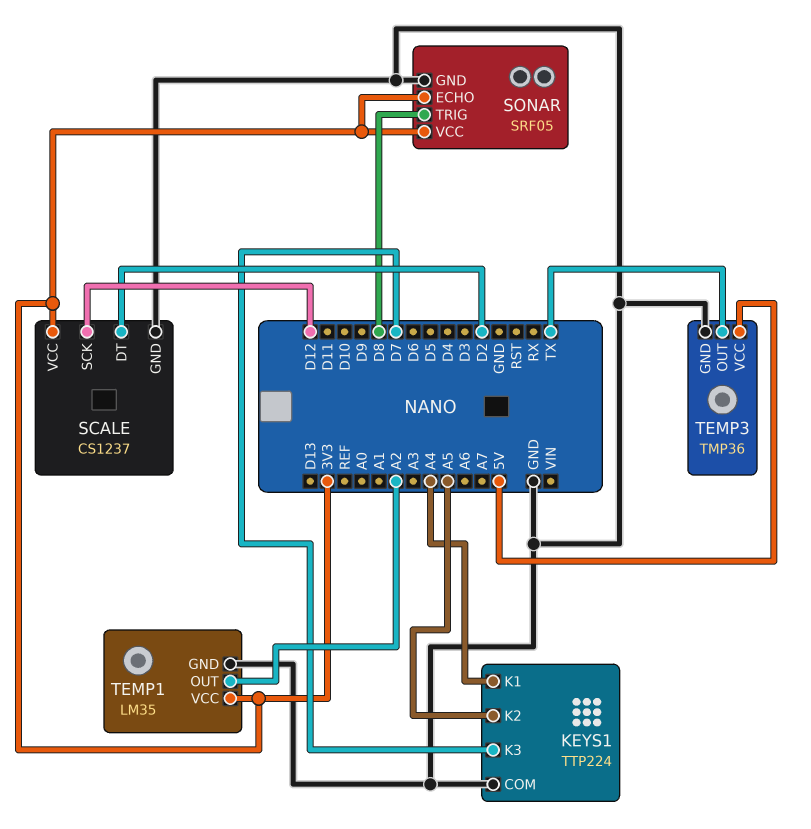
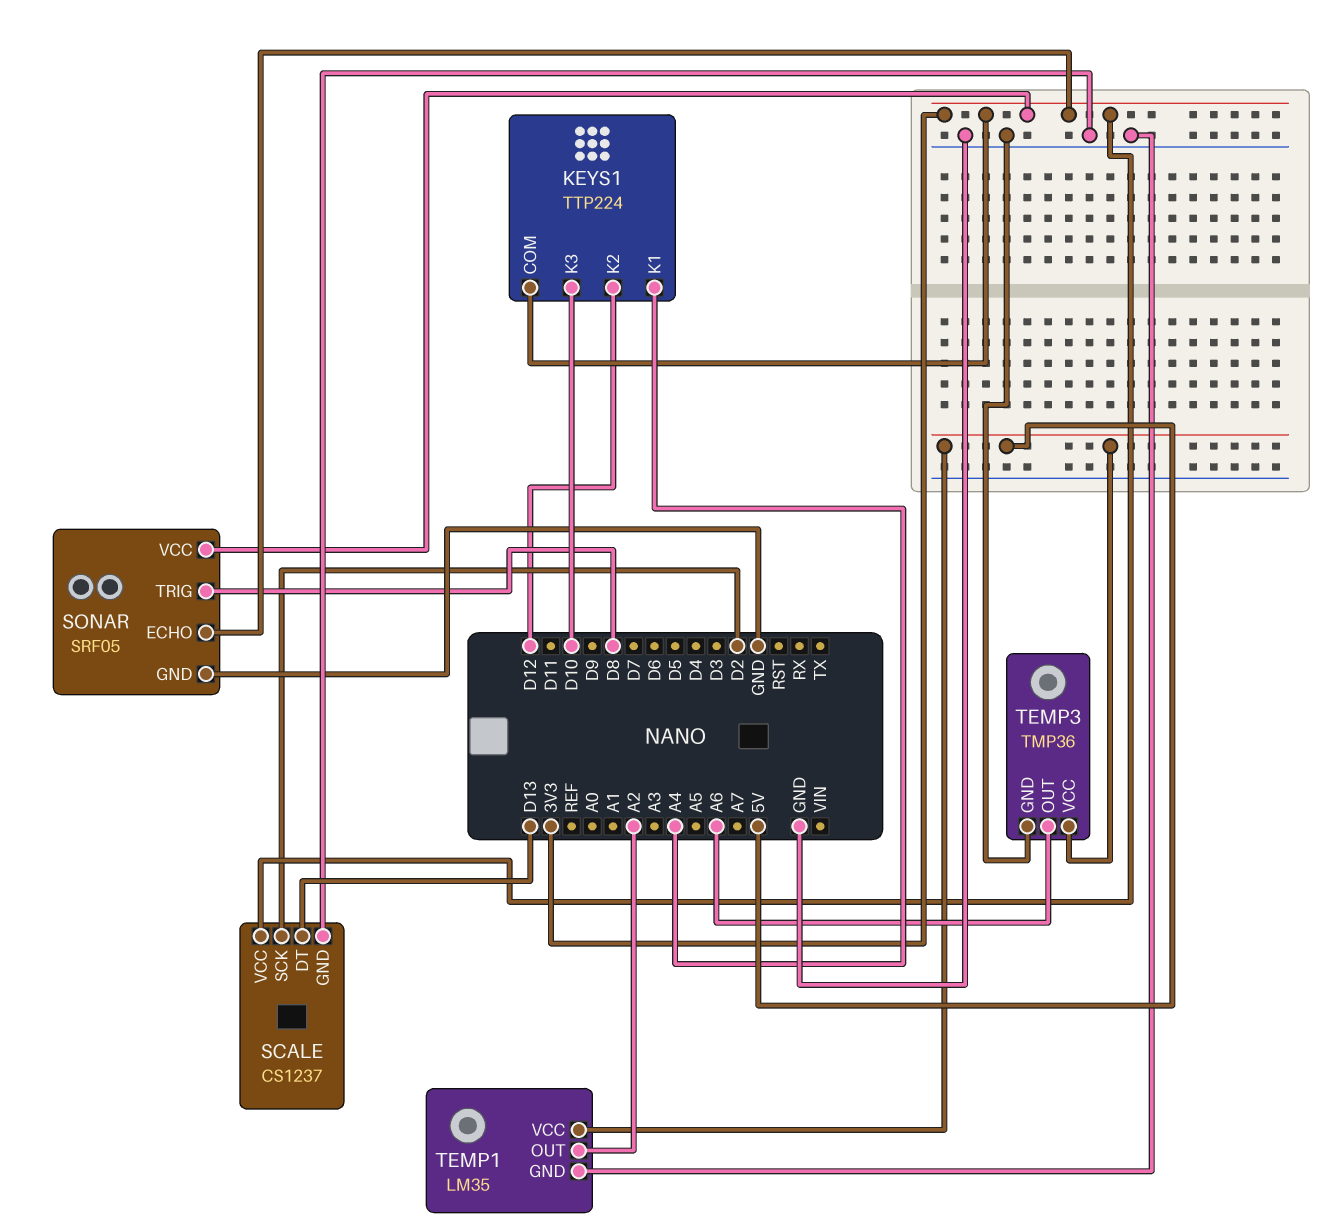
KEYS1 pin COM: GND -> 3V3
KEYS1 pin K2: A5 -> D12
KEYS1 pin K3: D7 -> D10
SCALE pin DT: D2 -> D13
SCALE pin SCK: D12 -> D2
TEMP1 pin VCC: 3V3 -> 5V
TEMP3 pin OUT: TX -> A6

